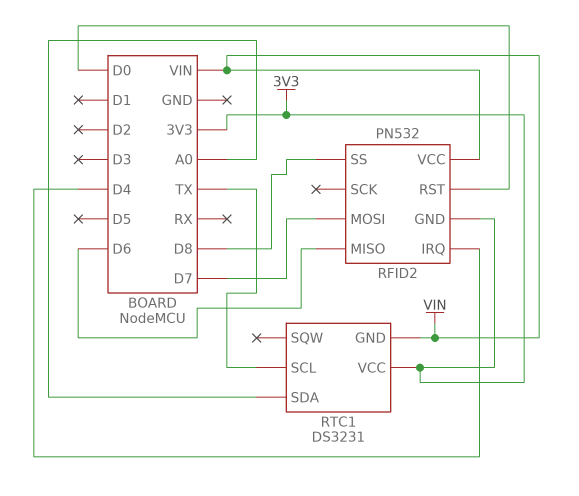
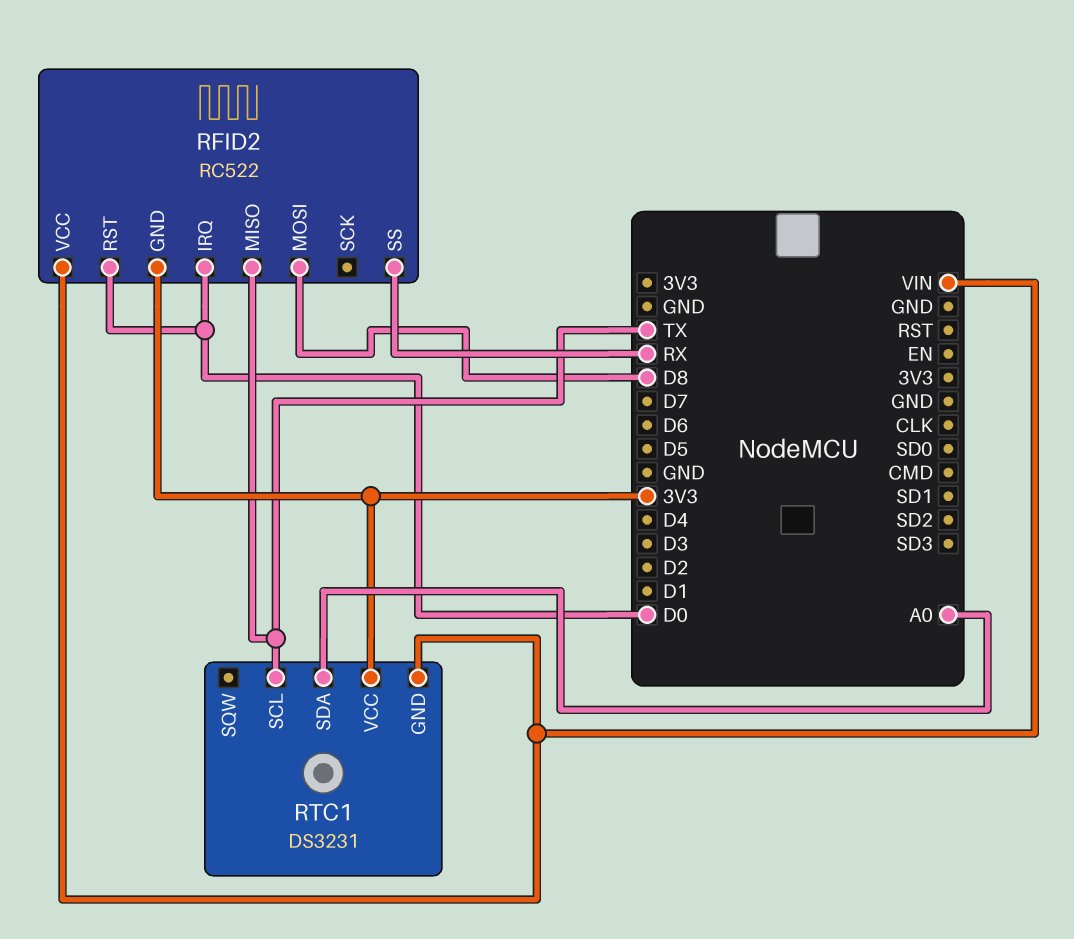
RFID2: PN532 -> RC522
RFID2 pin IRQ: D4 -> D0
RFID2 pin MISO: D6 -> TX
RFID2 pin MOSI: D7 -> D8
RFID2 pin SS: D8 -> RX

